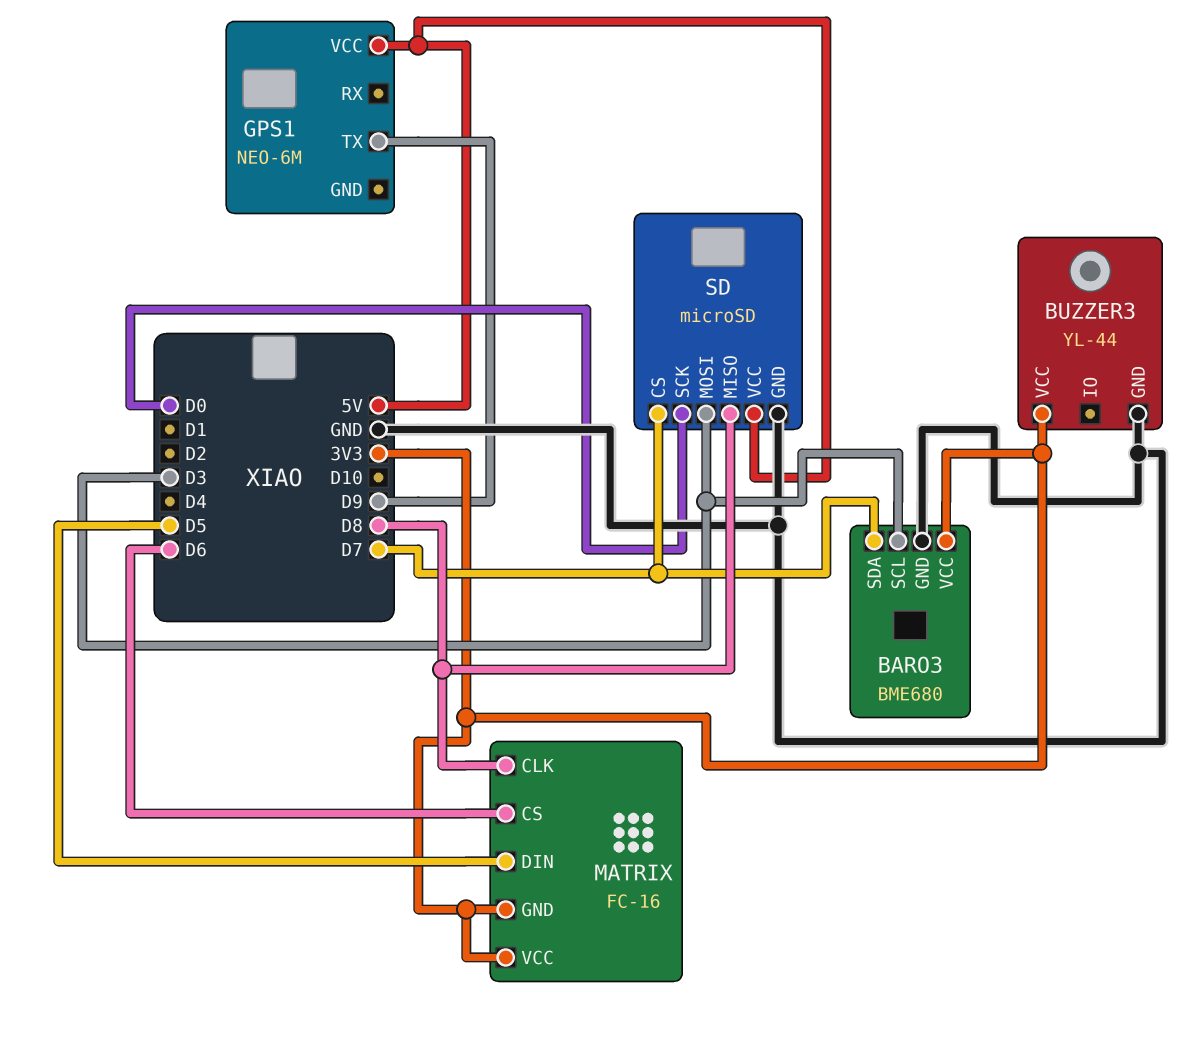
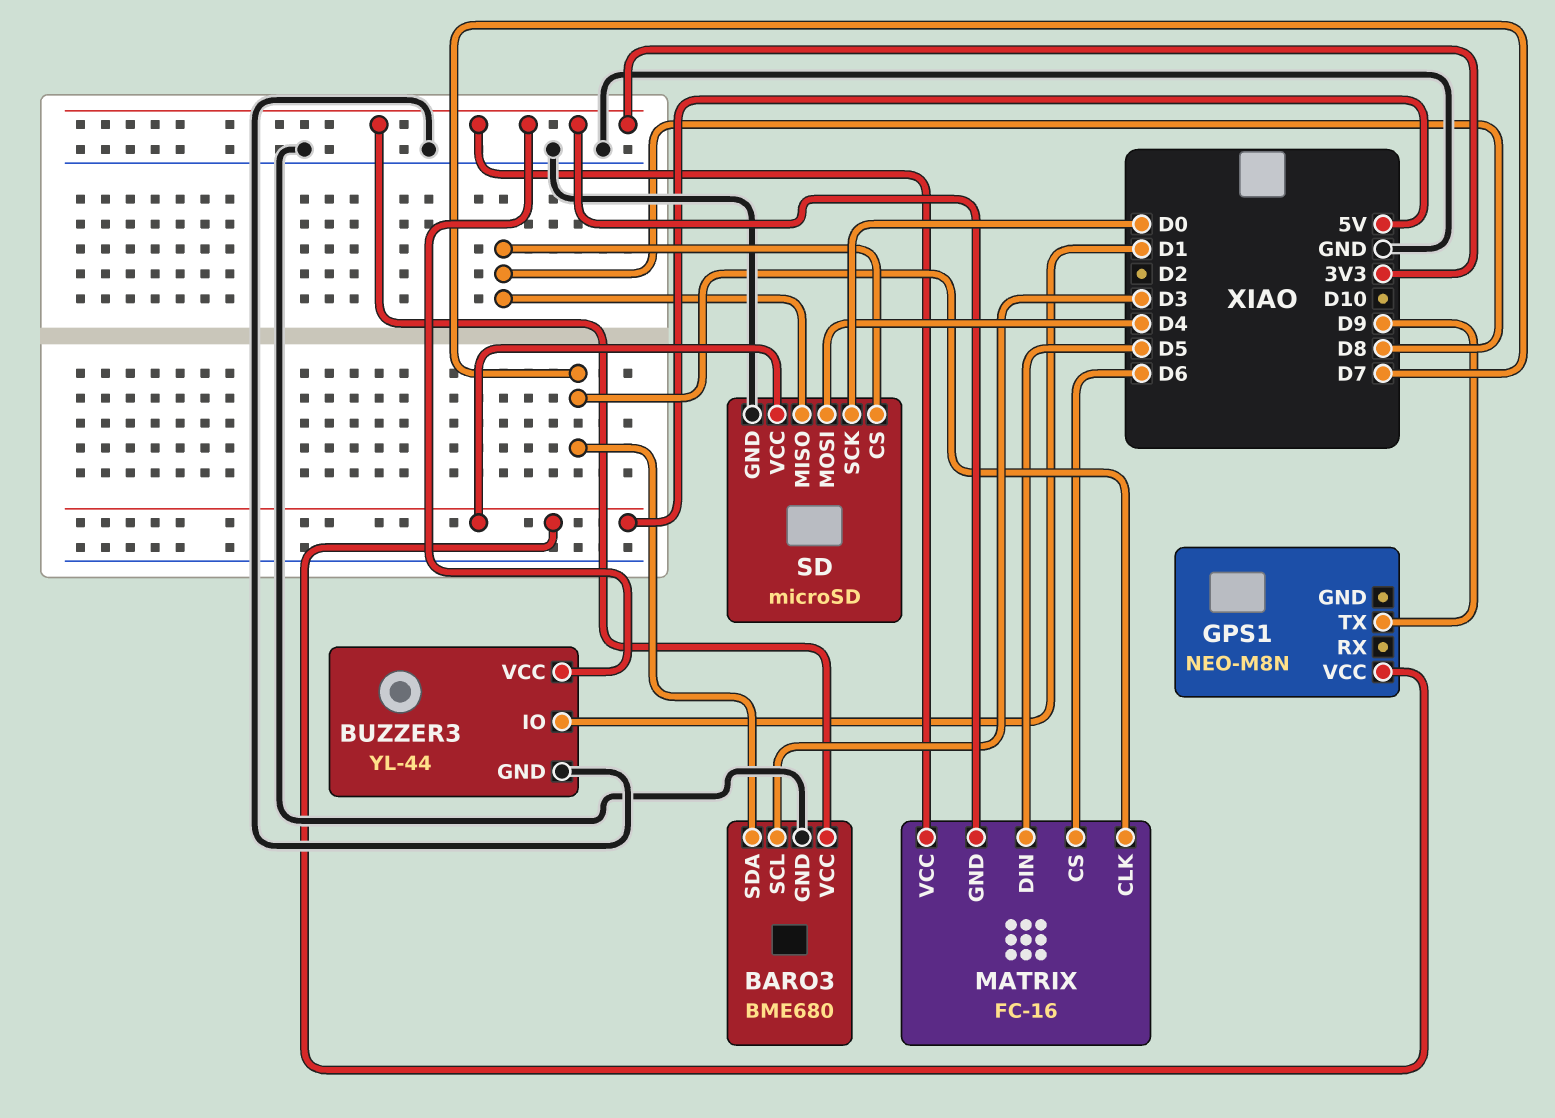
BUZZER3 pin IO: none -> D1
GPS1: NEO-6M -> NEO-M8N
MATRIX pin CLK: D8 -> D7
SD pin CS: D7 -> D8
SD pin MOSI: D3 -> D4

